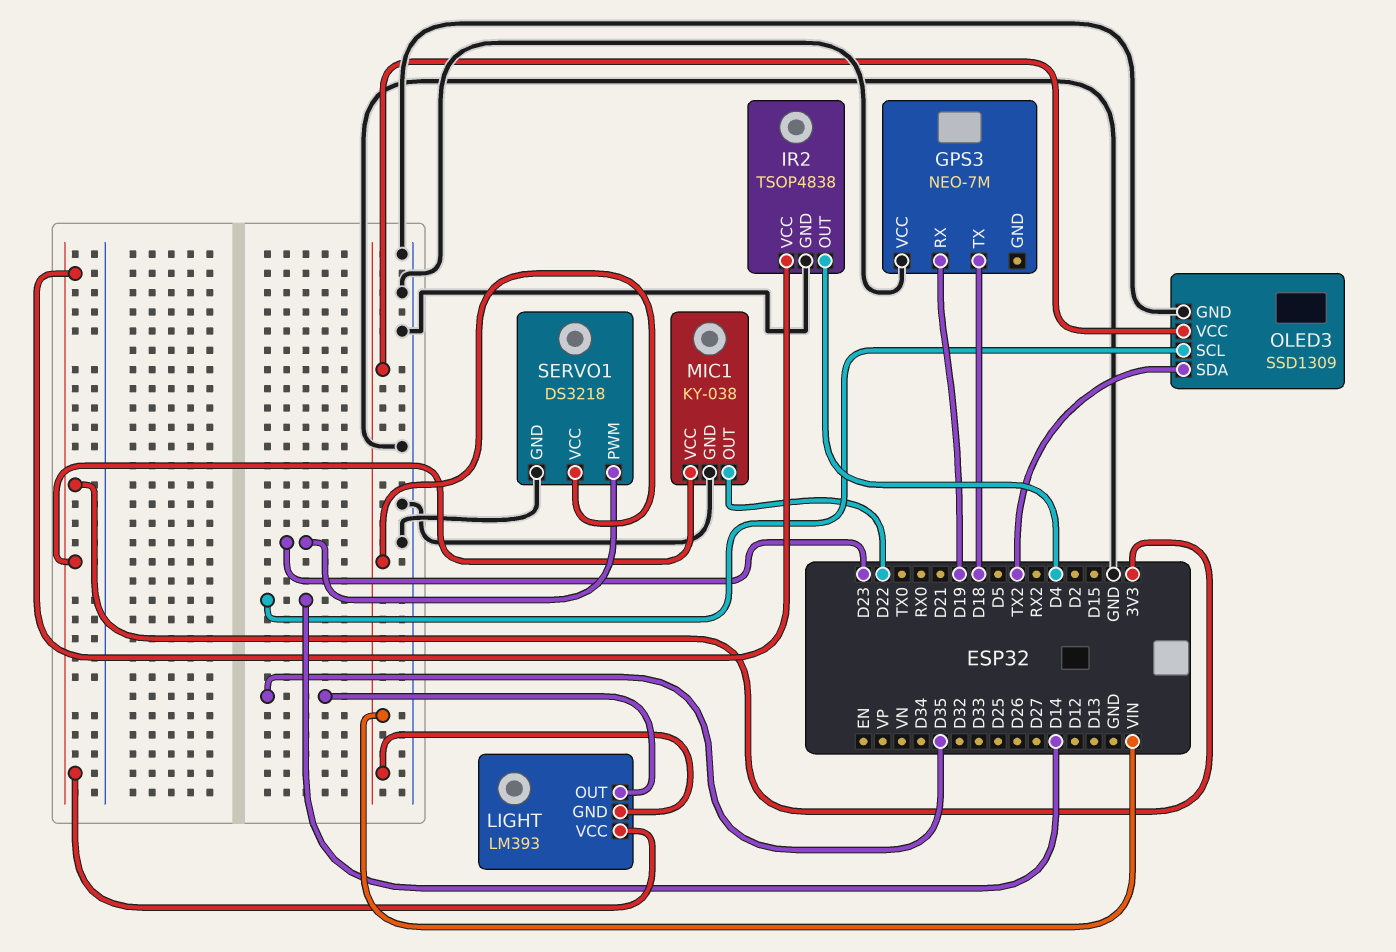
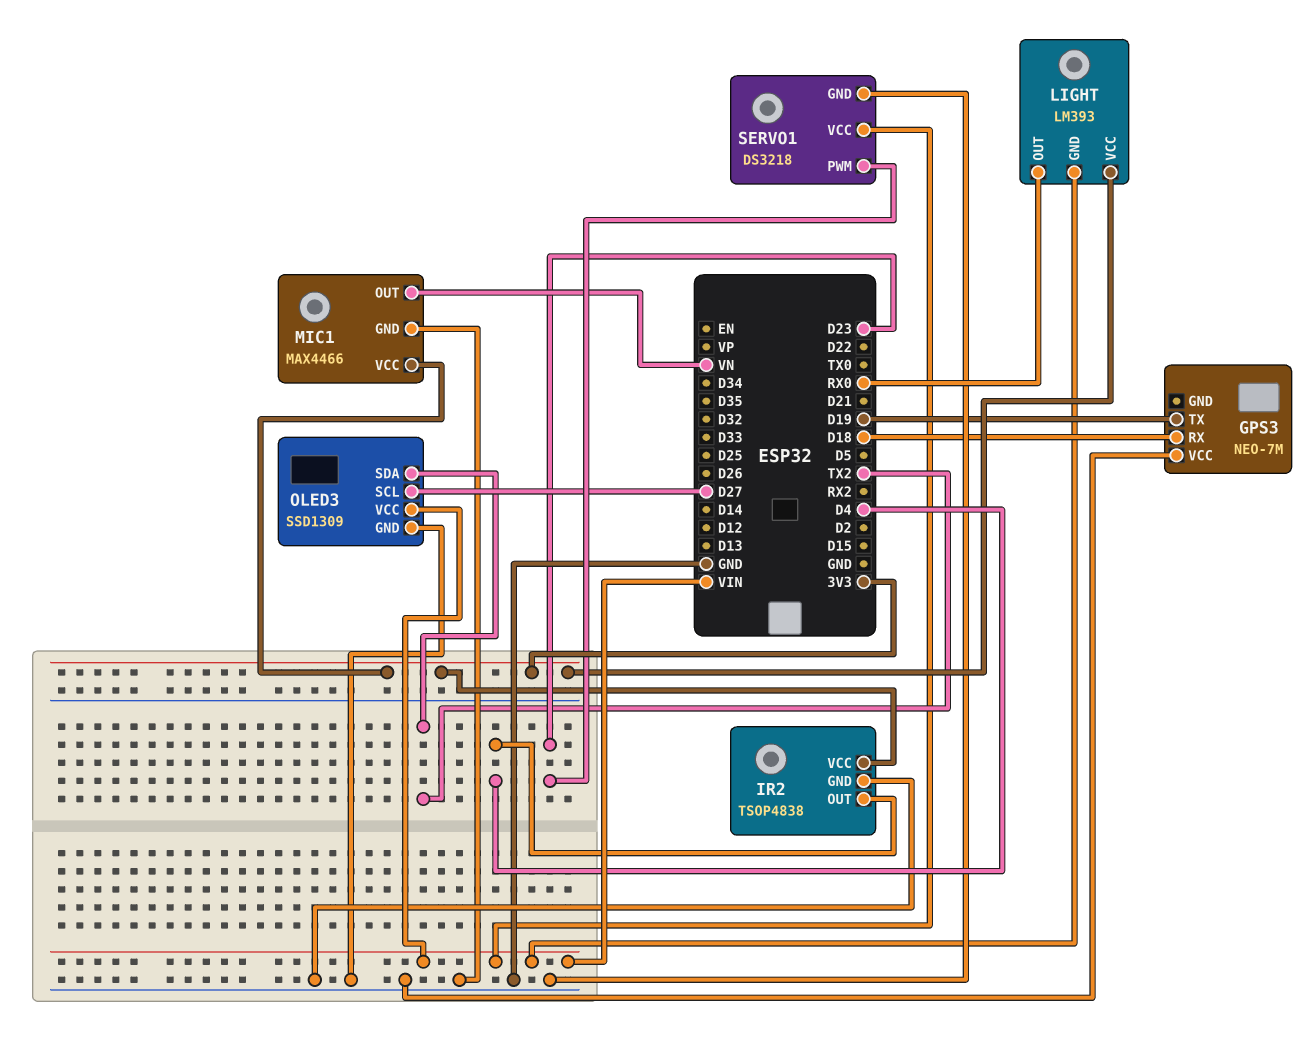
GPS3 pin RX: D19 -> D18
GPS3 pin TX: D18 -> D19
LIGHT pin OUT: D35 -> RX0
MIC1: KY-038 -> MAX4466
MIC1 pin OUT: D22 -> VN
OLED3 pin SCL: D14 -> D27

